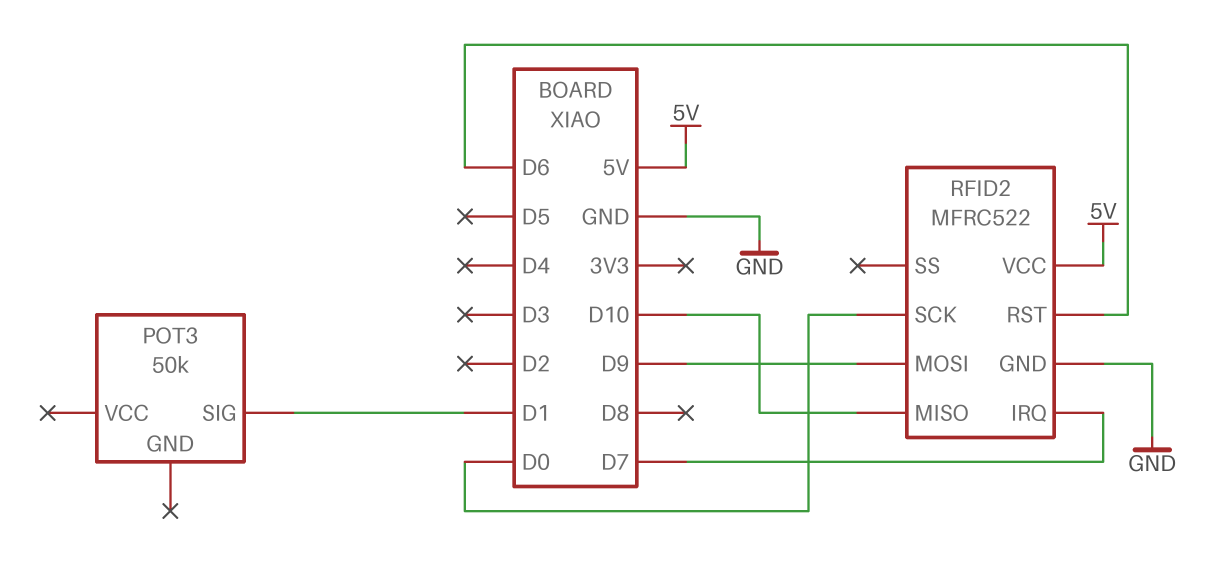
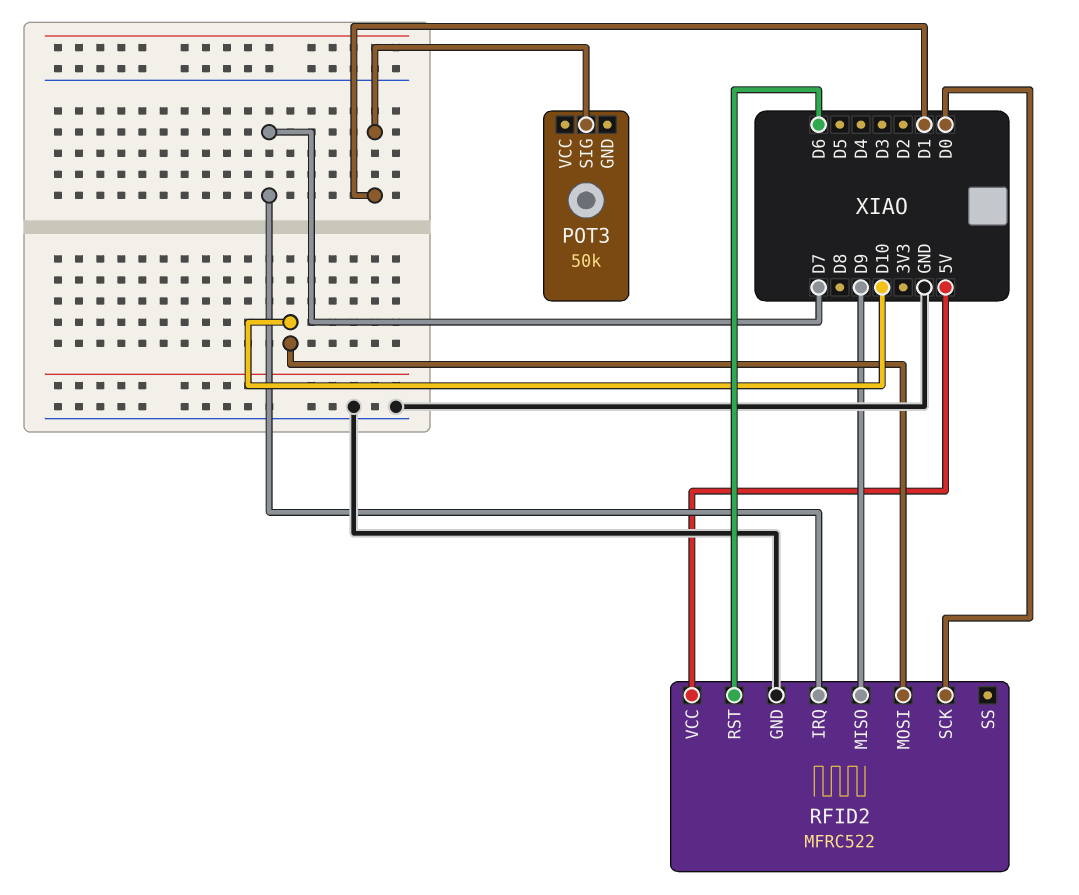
RFID2 pin MISO: D10 -> D9
RFID2 pin MOSI: D9 -> D10

